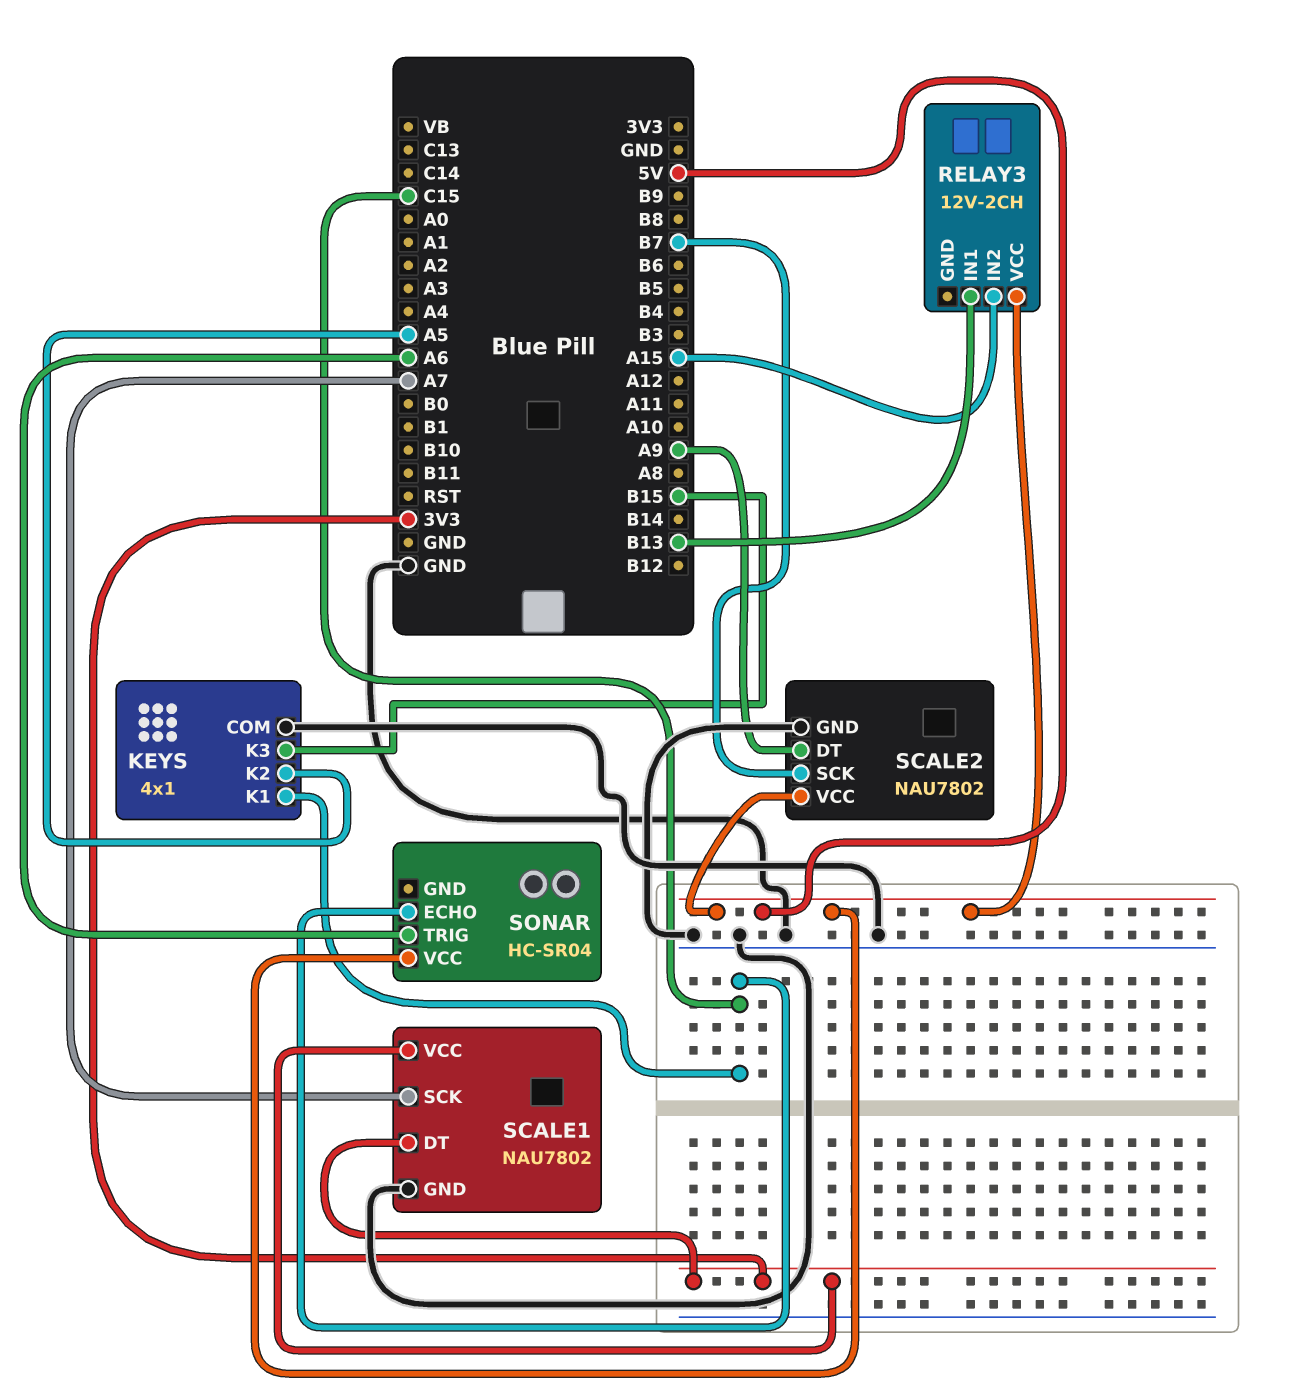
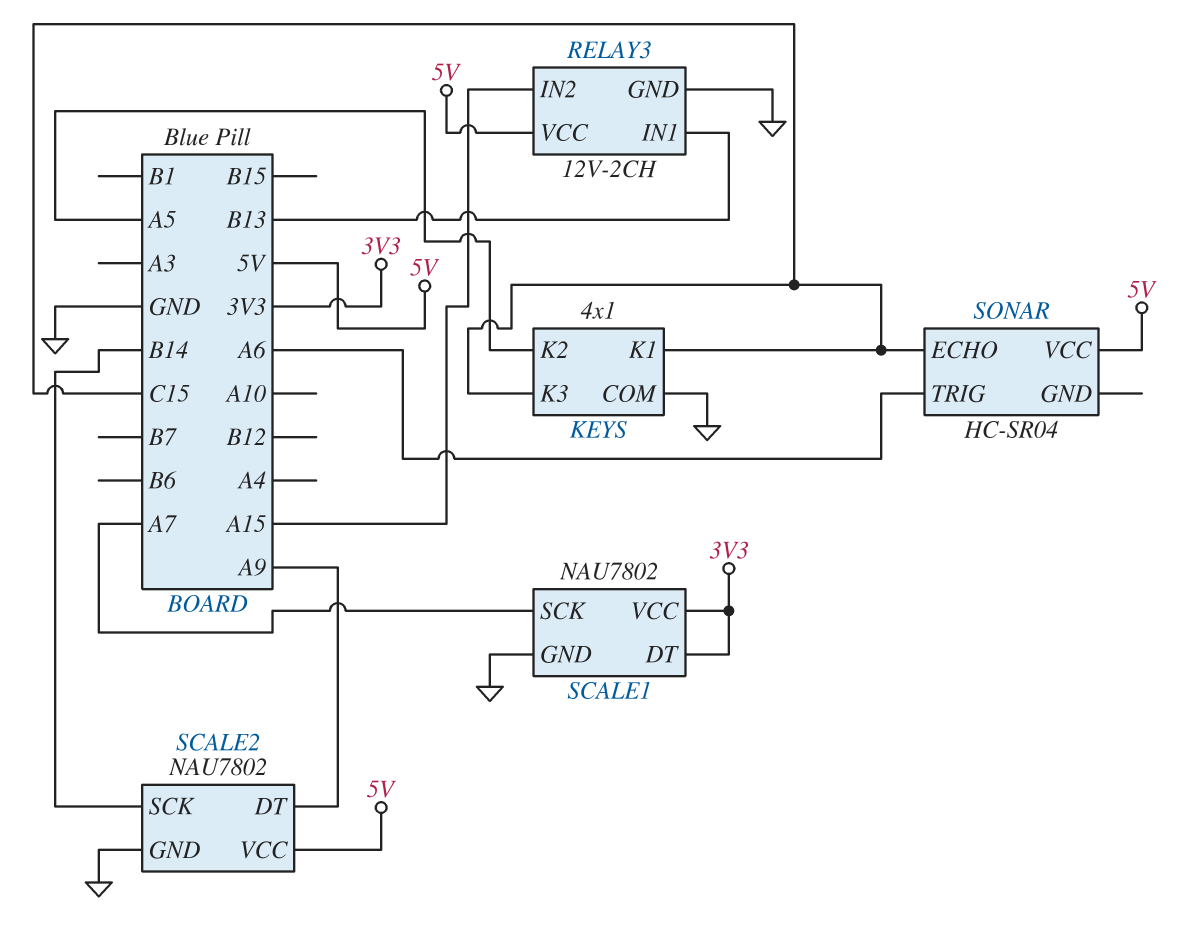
KEYS pin K3: B15 -> C15
RELAY3 pin GND: none -> GND
SCALE2 pin SCK: B7 -> B14

